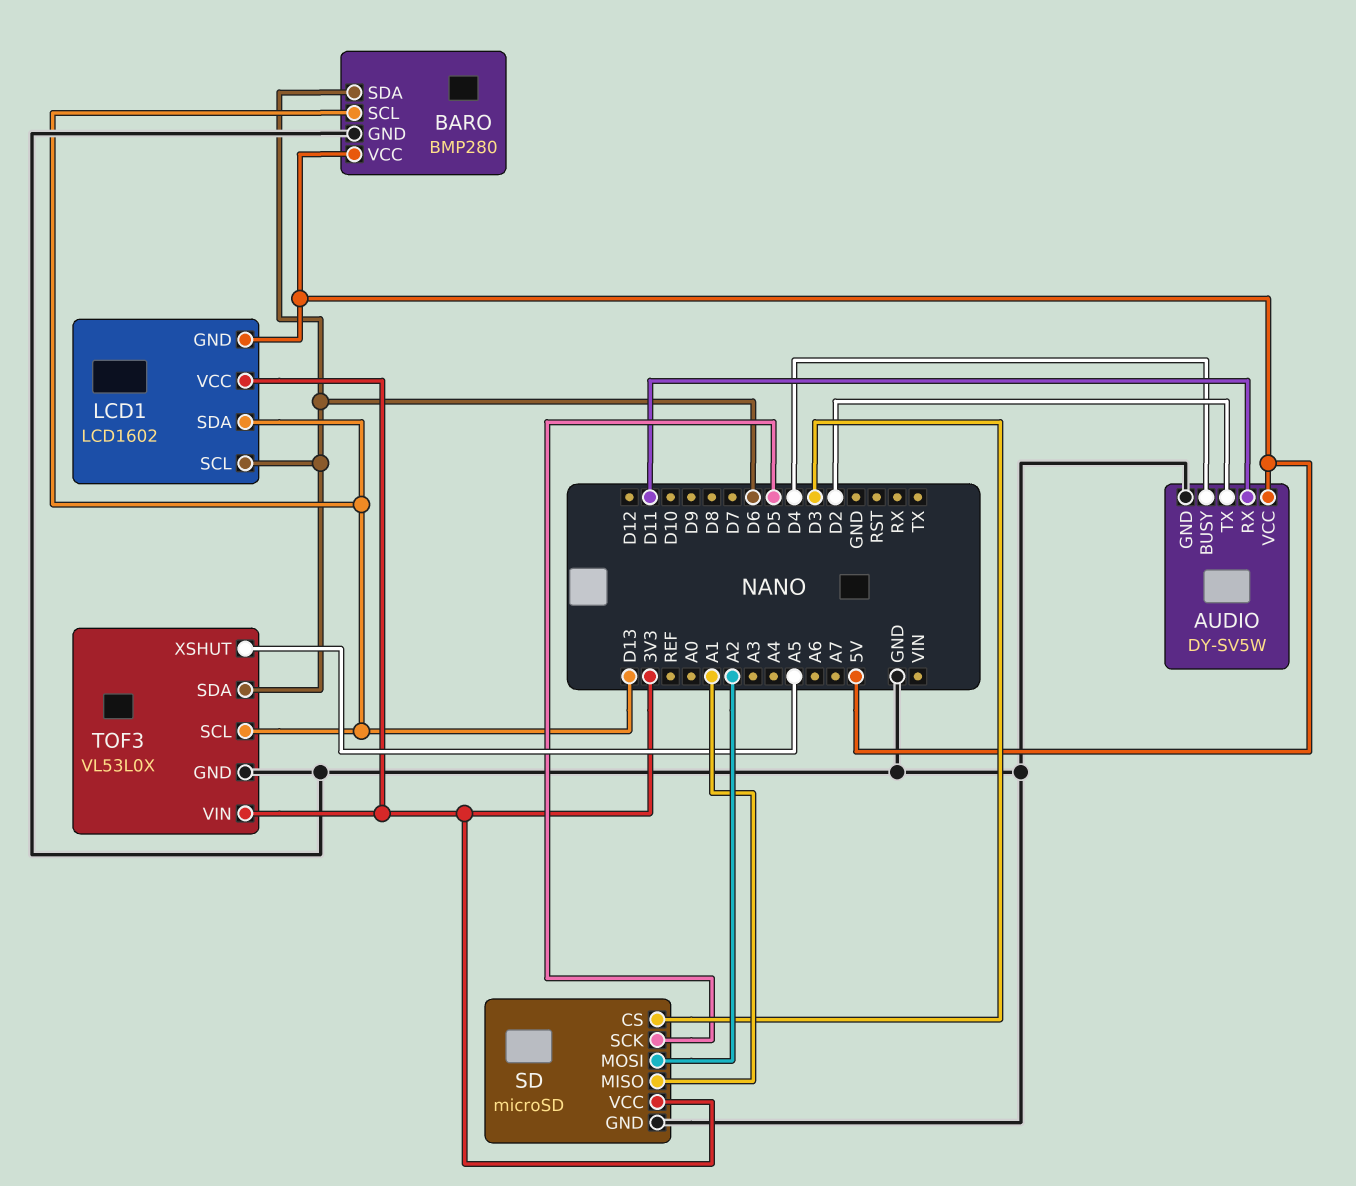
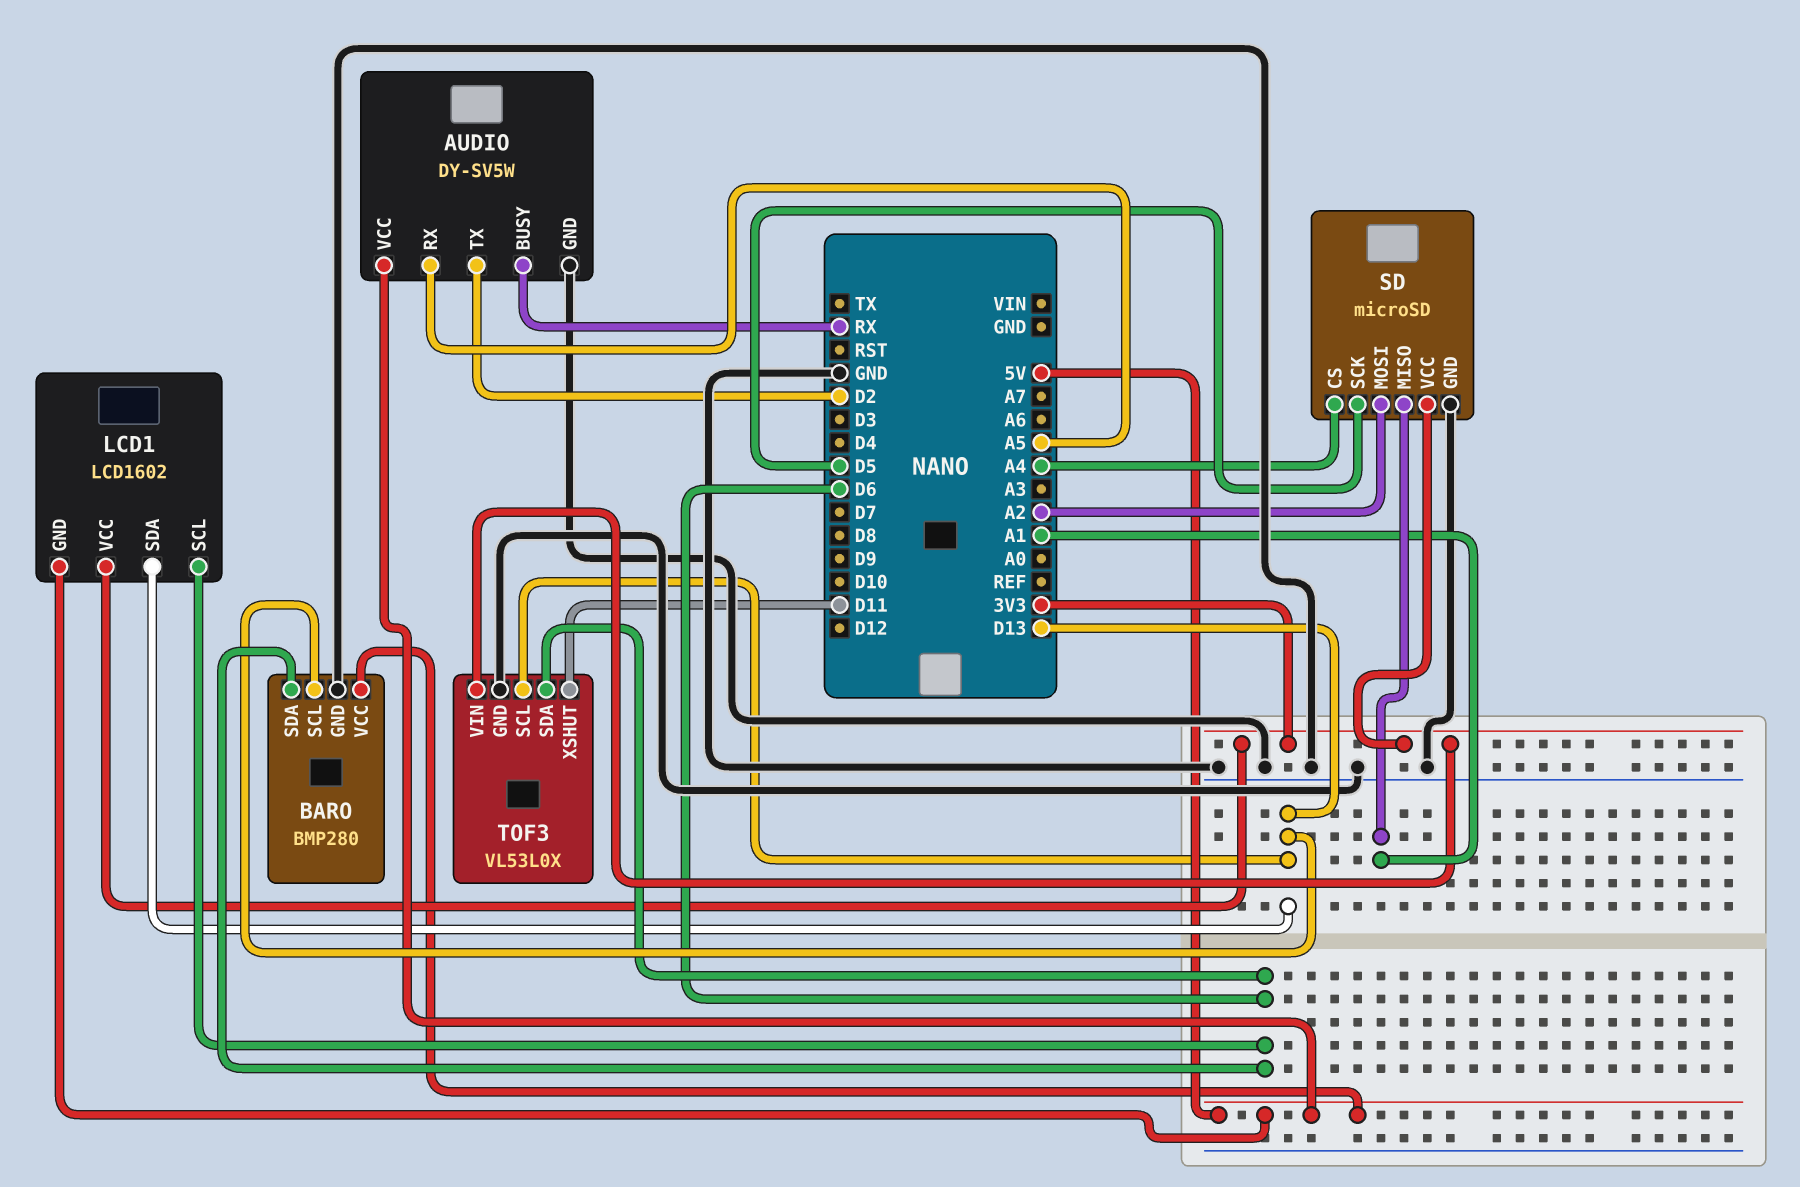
AUDIO pin BUSY: D4 -> RX
AUDIO pin RX: D11 -> A5
SD pin CS: D3 -> A4
TOF3 pin XSHUT: A5 -> D11

